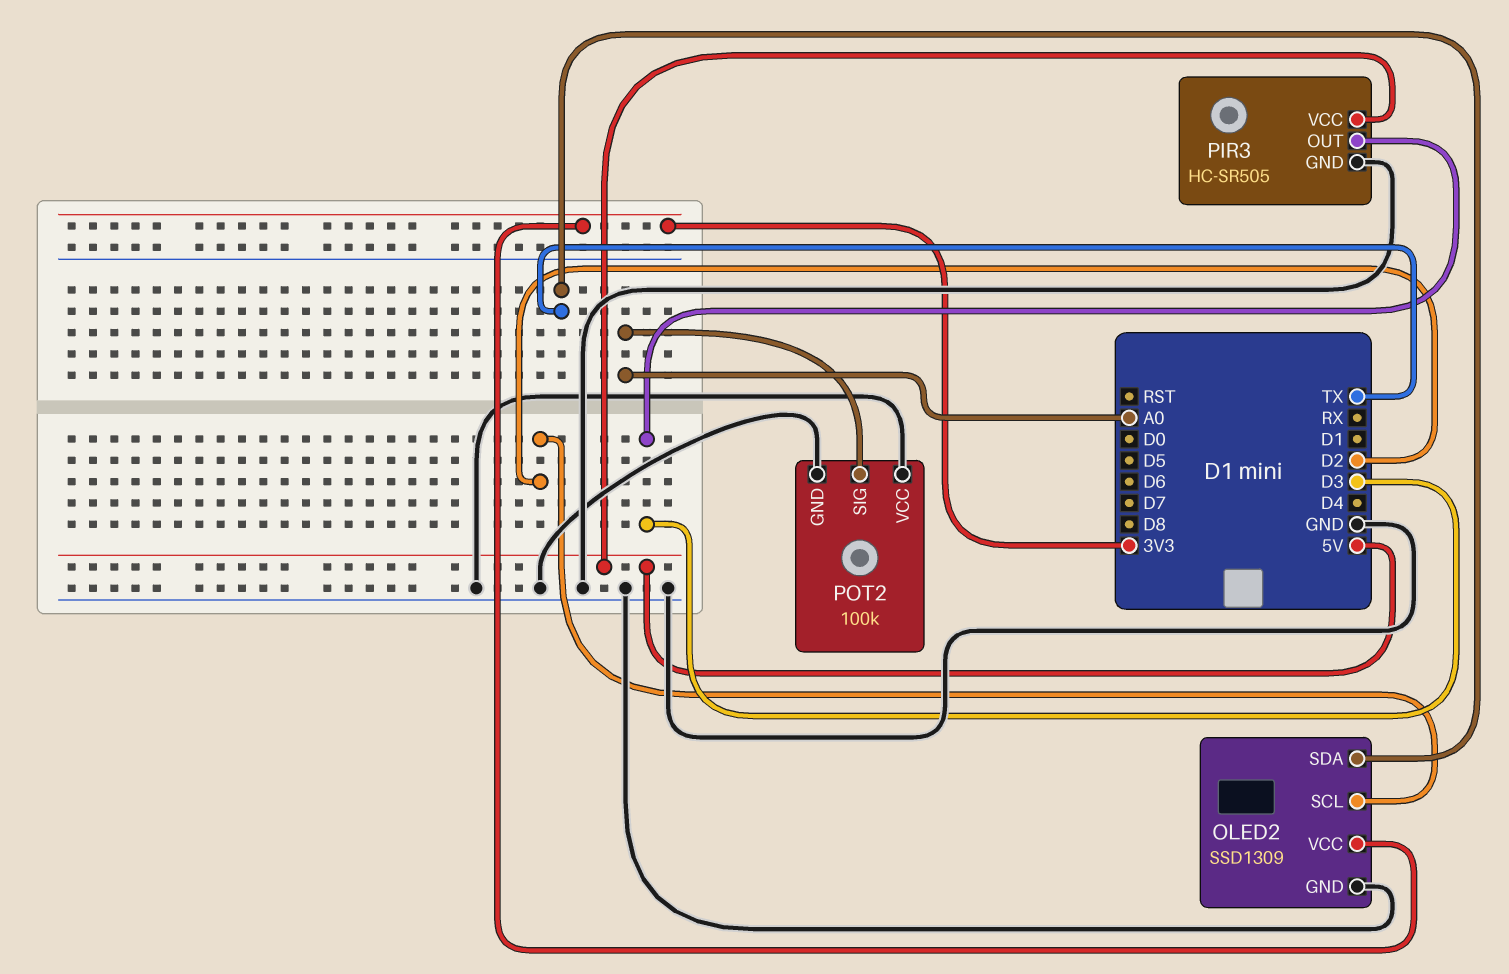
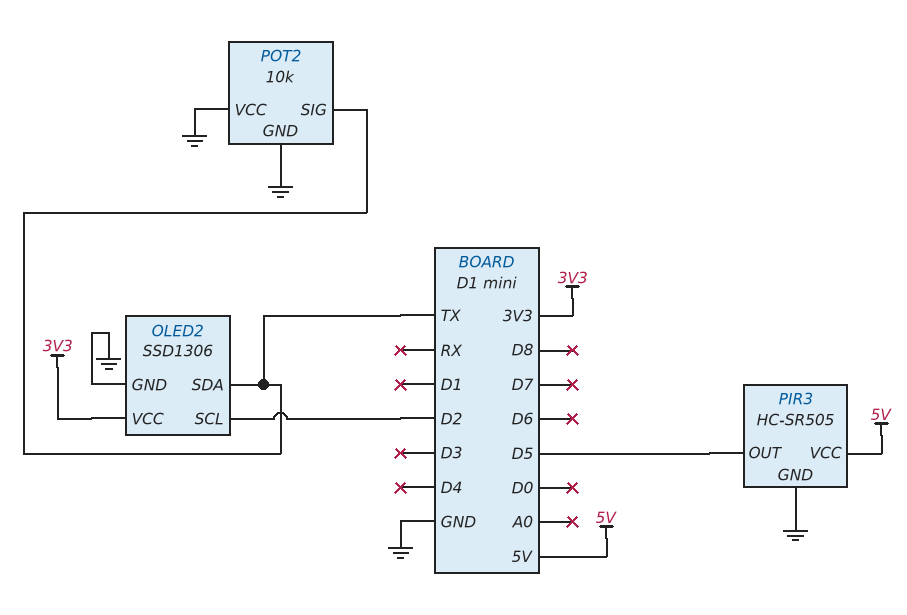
OLED2: SSD1309 -> SSD1306
PIR3 pin OUT: D3 -> D5
POT2: 100k -> 10k
POT2 pin SIG: A0 -> TX

